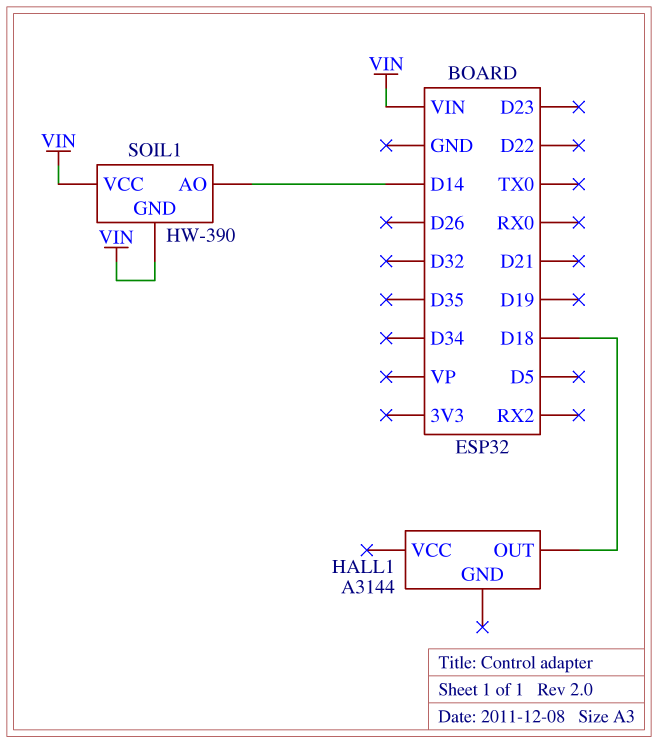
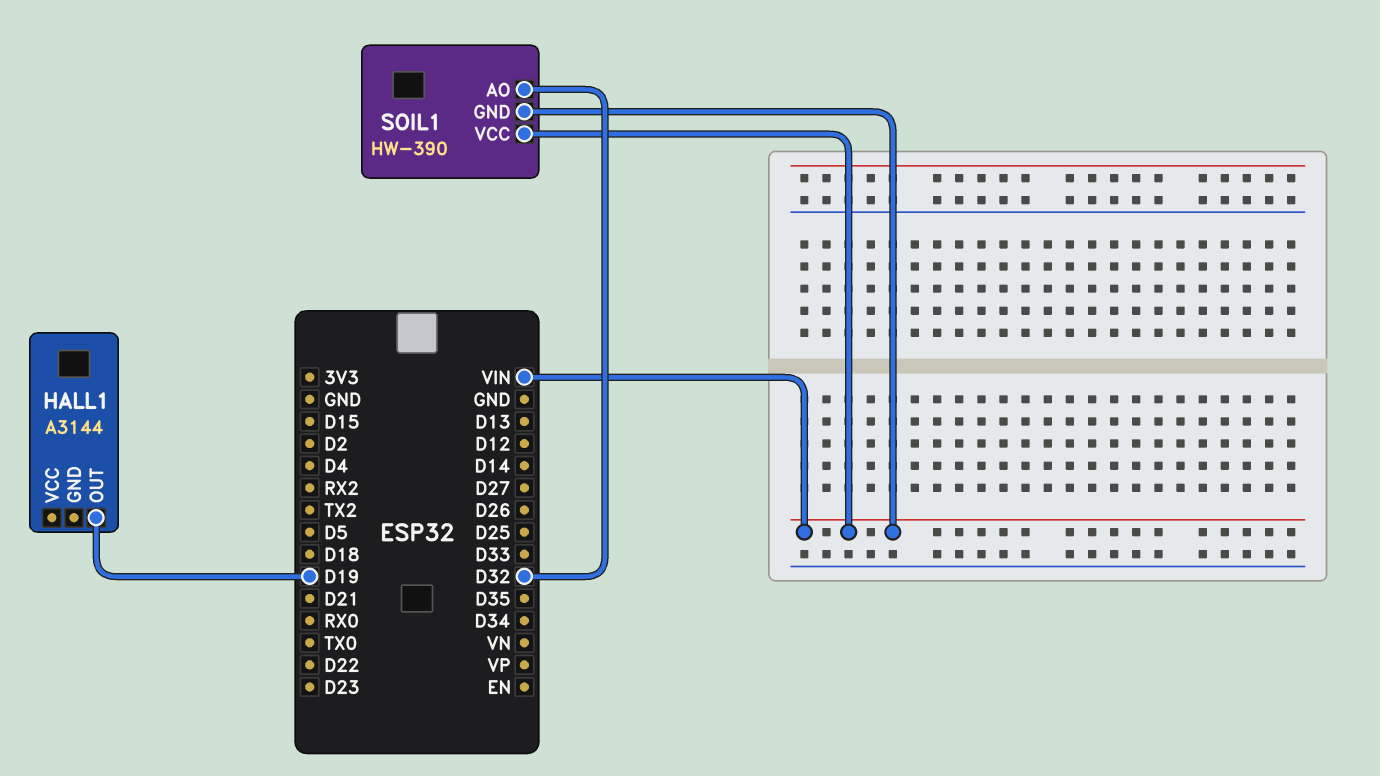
HALL1 pin OUT: D18 -> D19
SOIL1 pin AO: D14 -> D32

